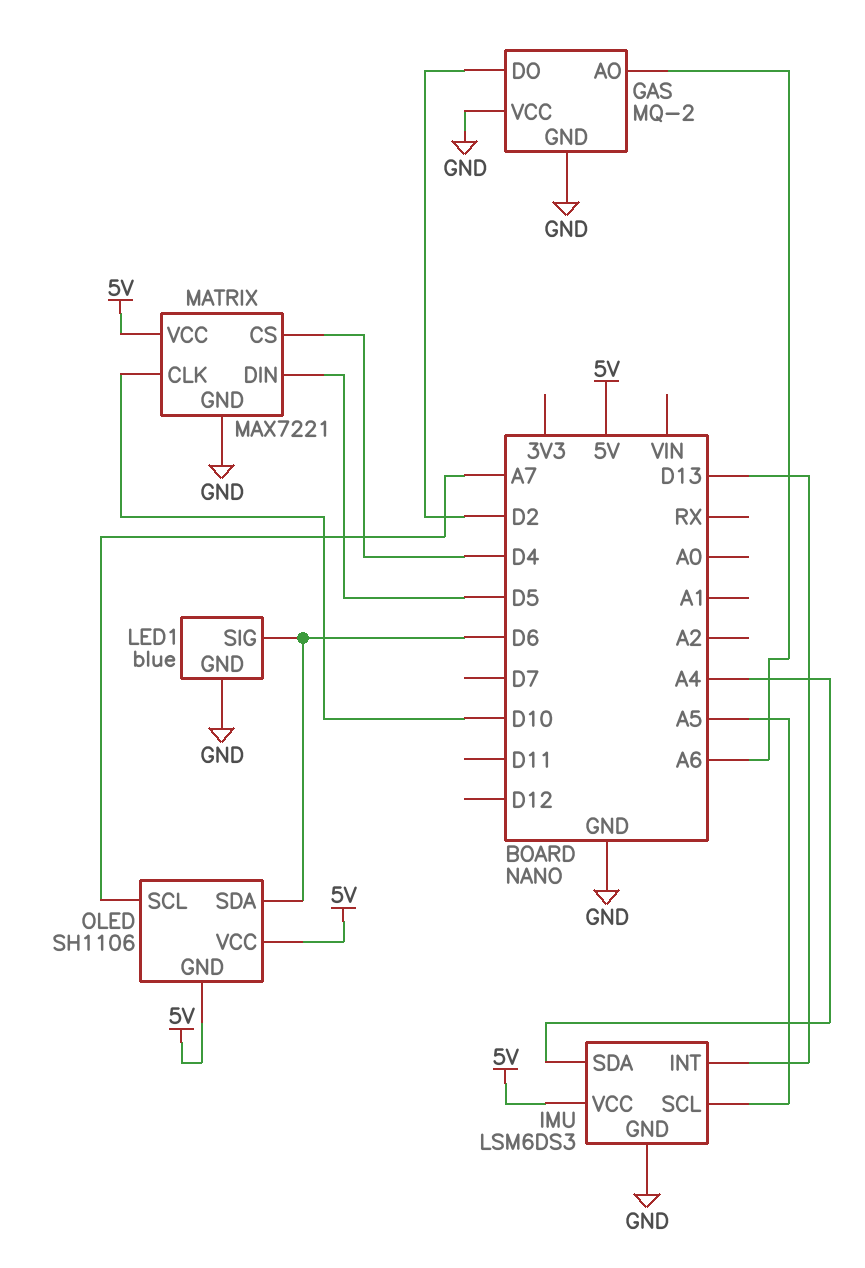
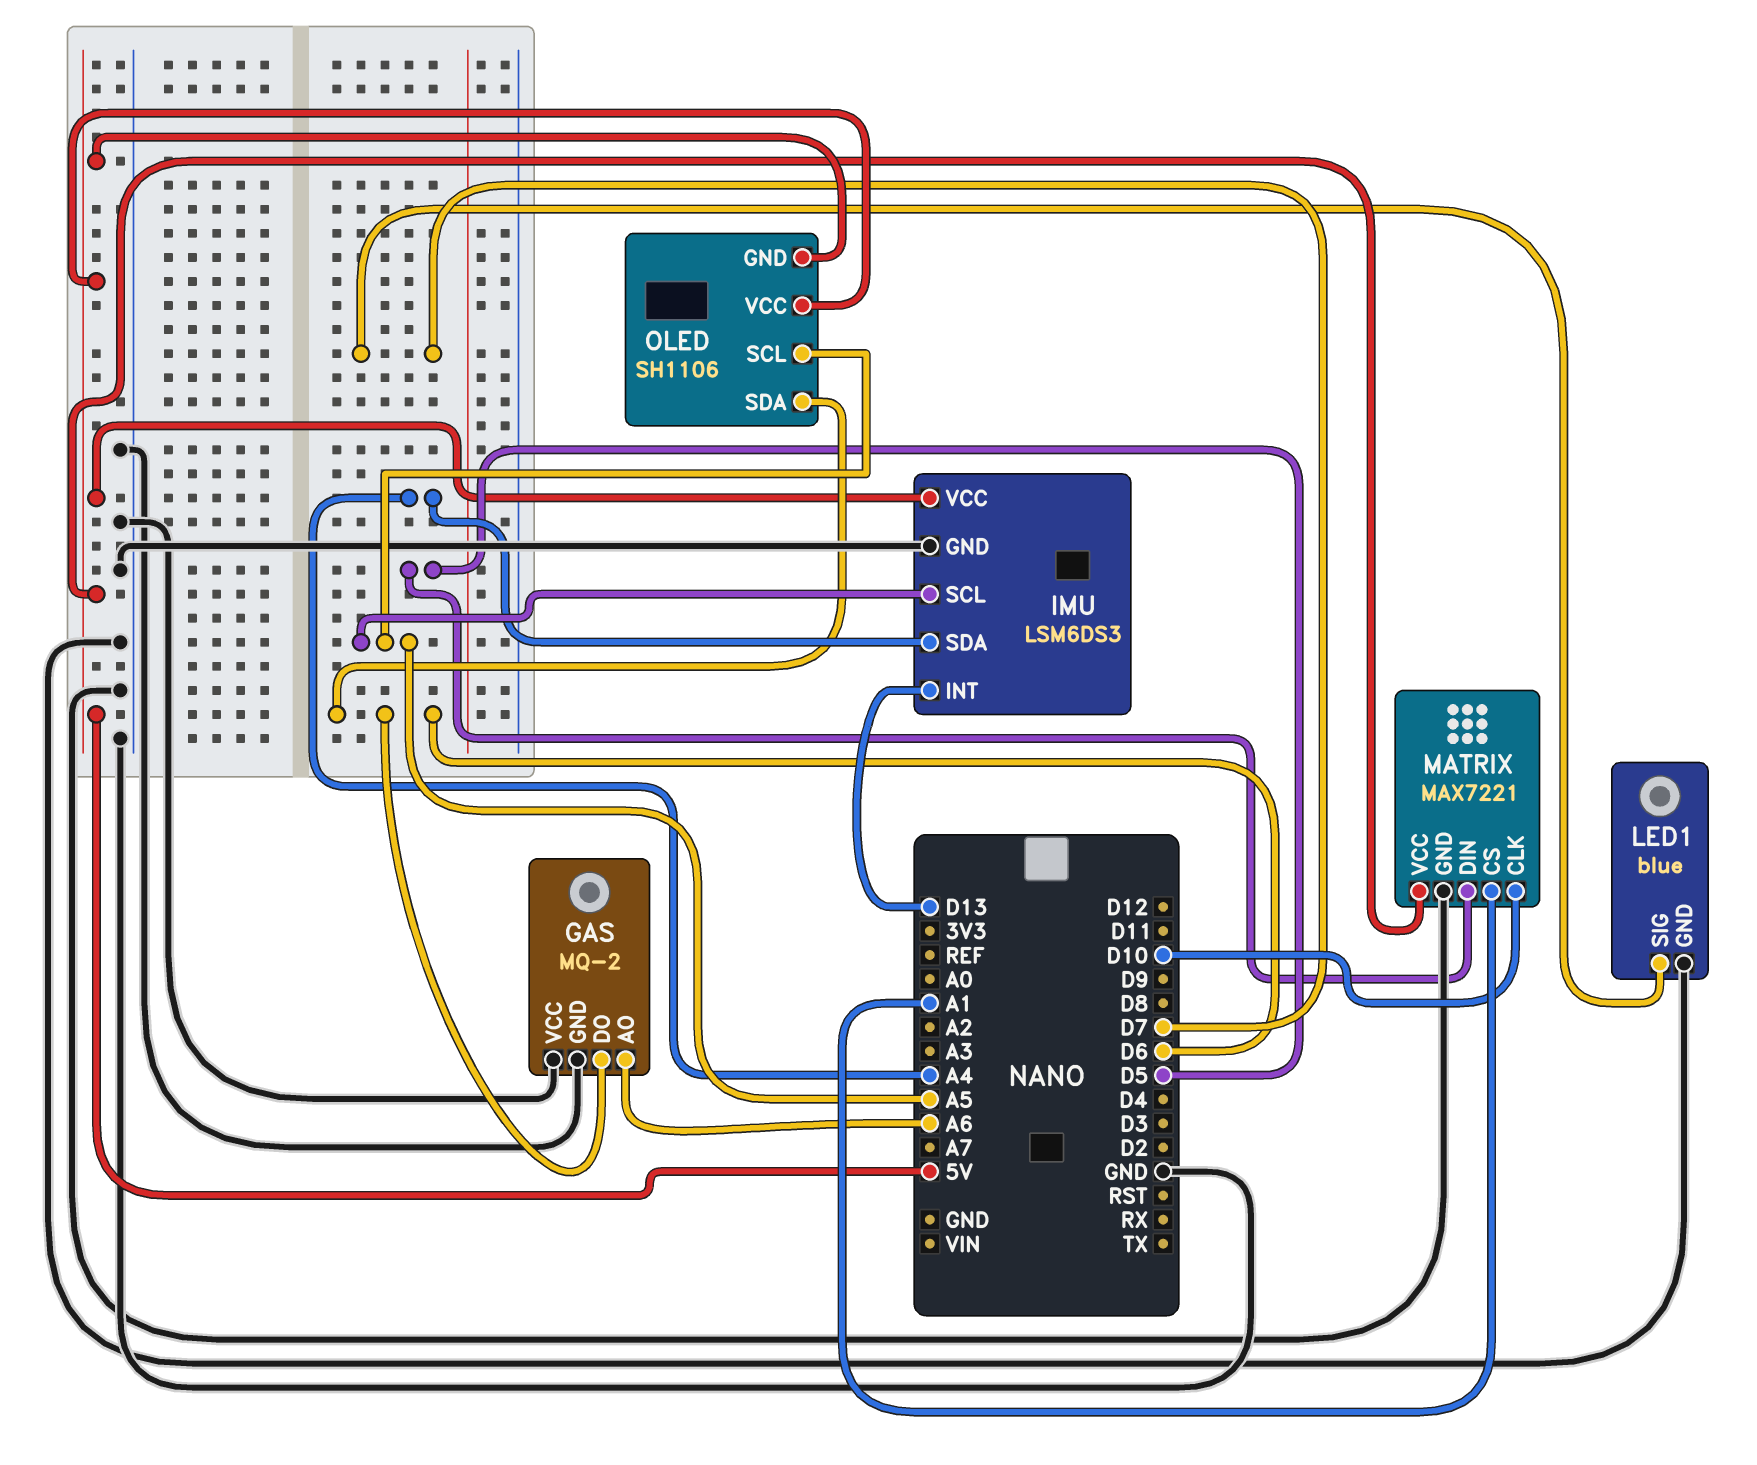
GAS pin DO: D2 -> D6
LED1 pin SIG: D6 -> D7
MATRIX pin CS: D4 -> A1
OLED pin SCL: A7 -> A5

